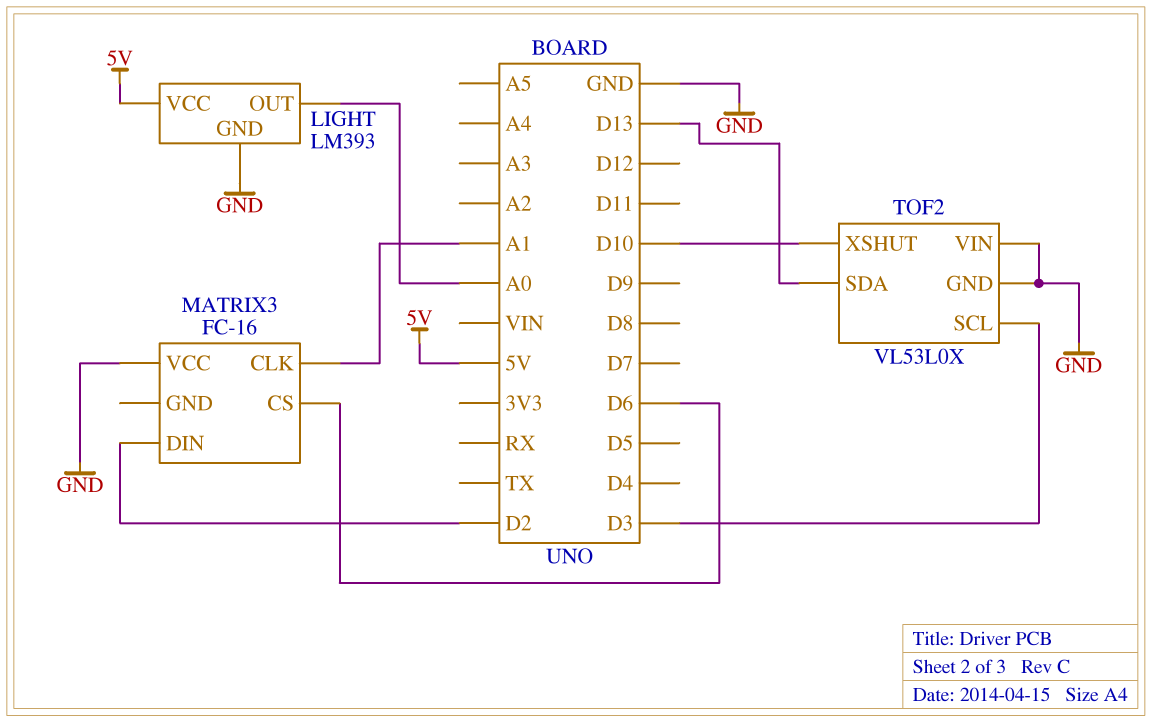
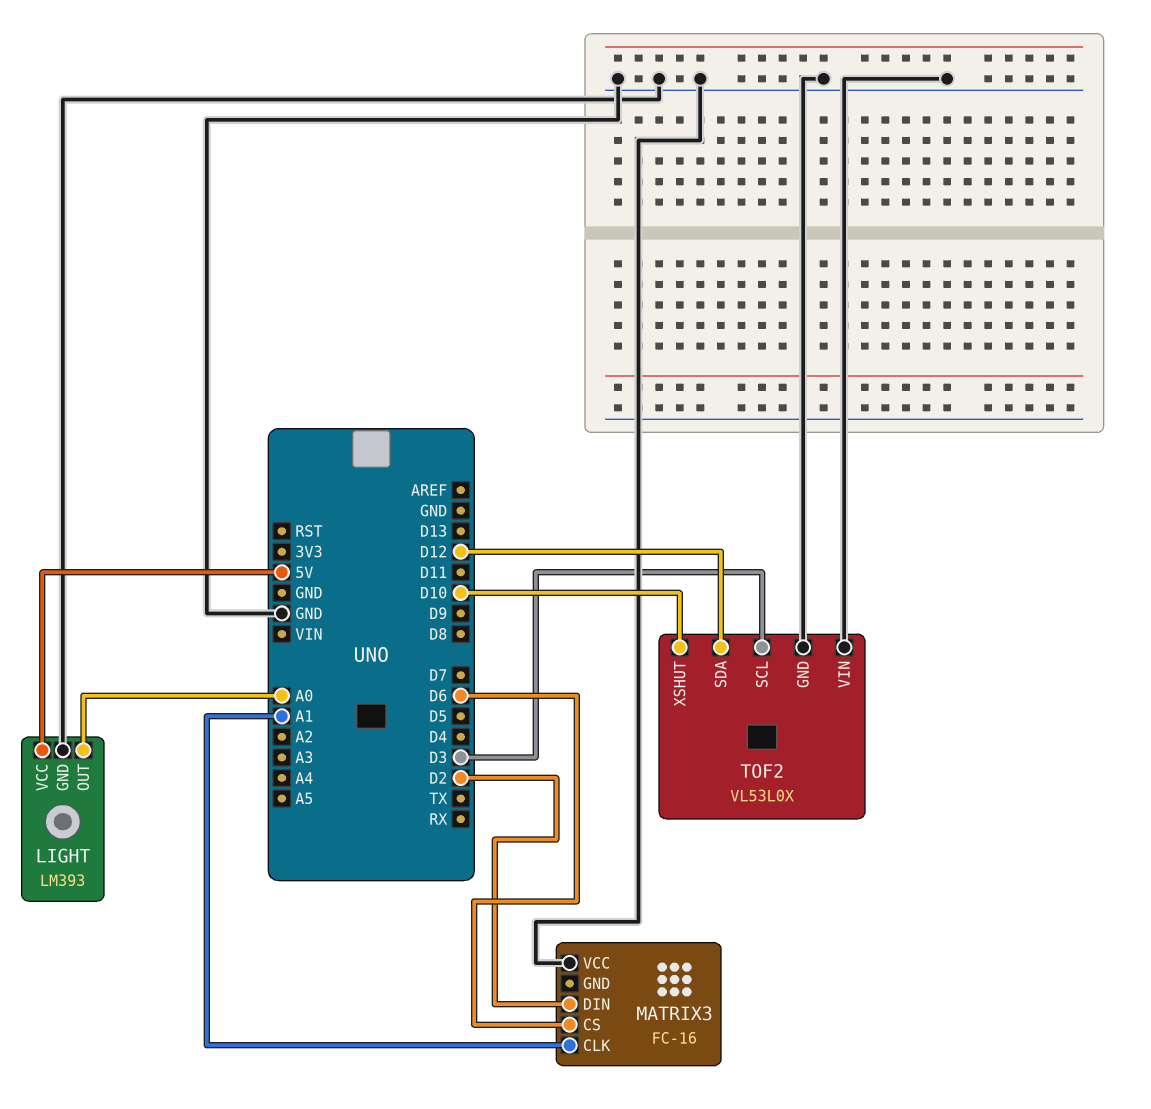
TOF2 pin SDA: D13 -> D12

